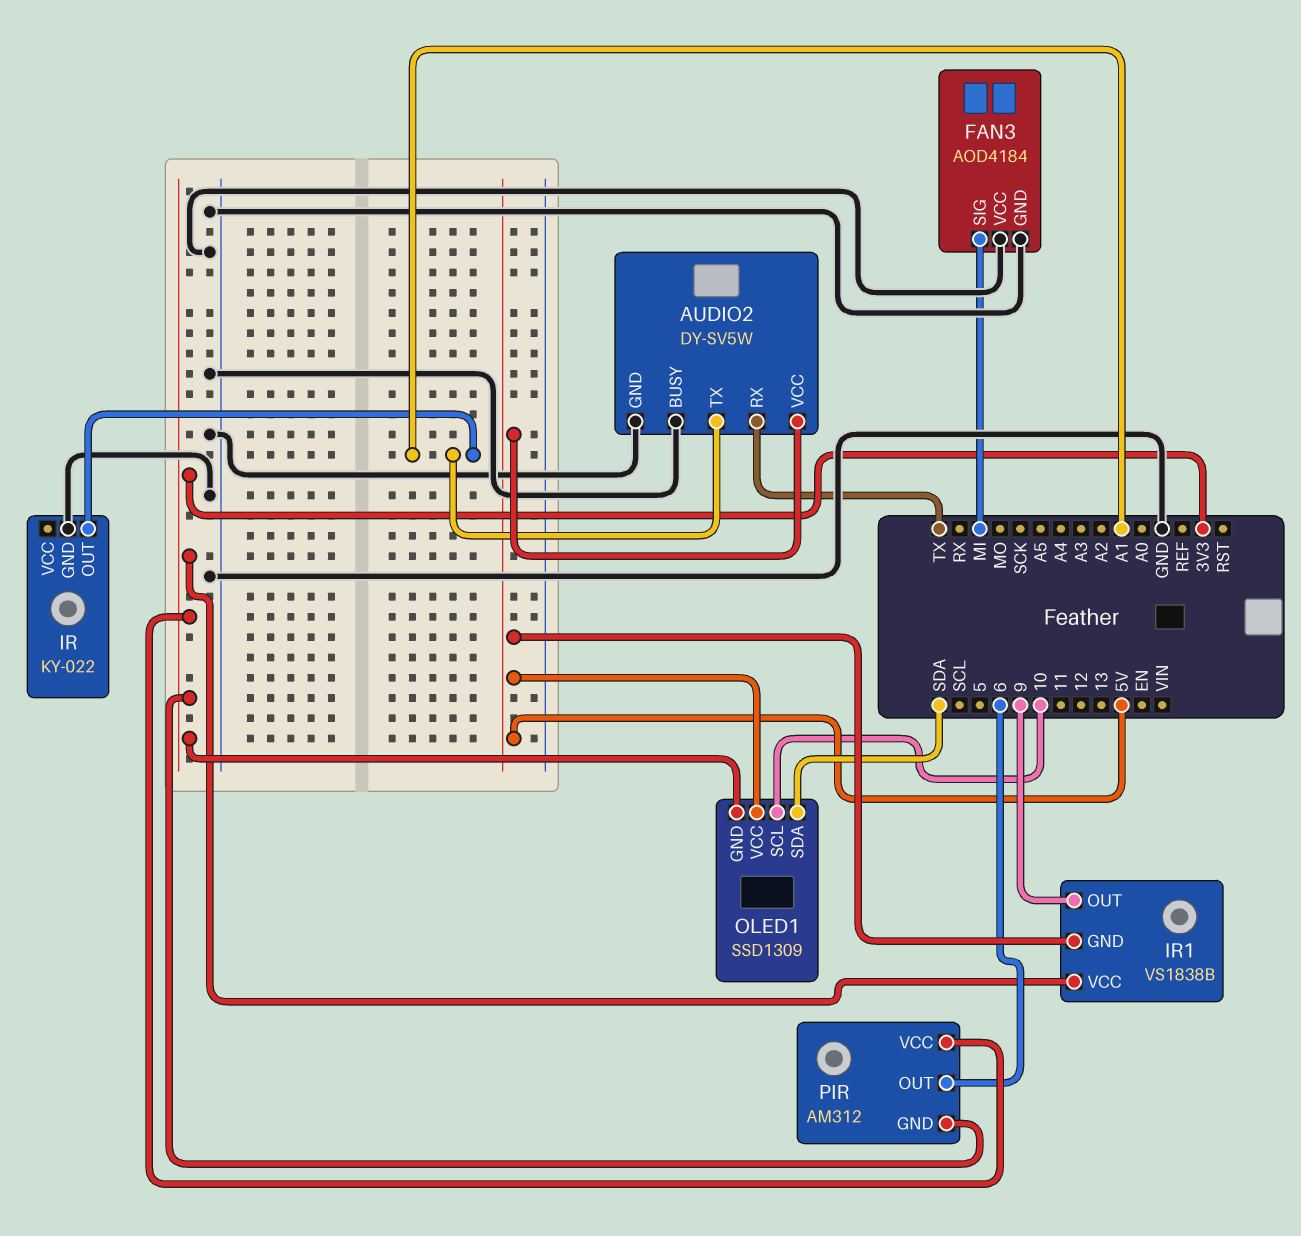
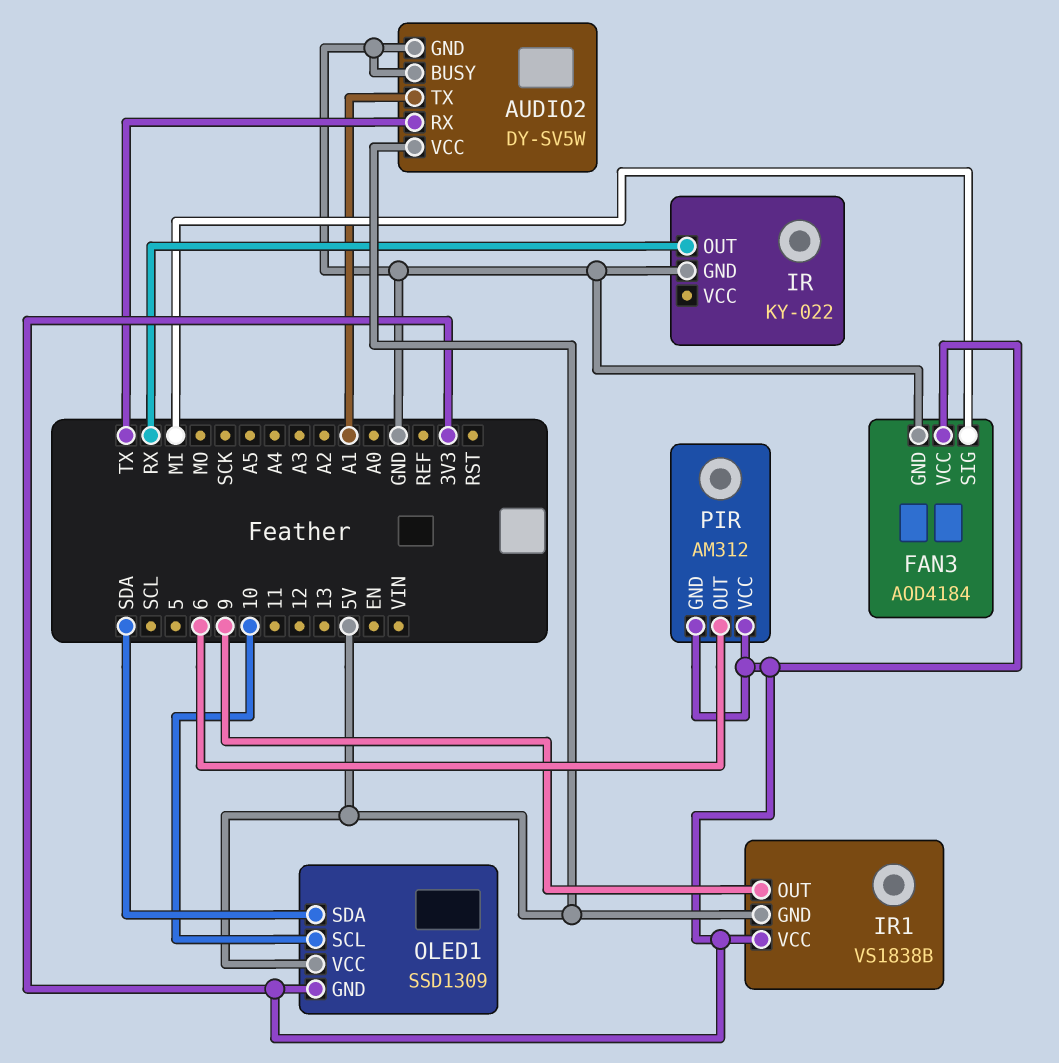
FAN3 pin VCC: GND -> 3V3
IR pin OUT: A1 -> RX

